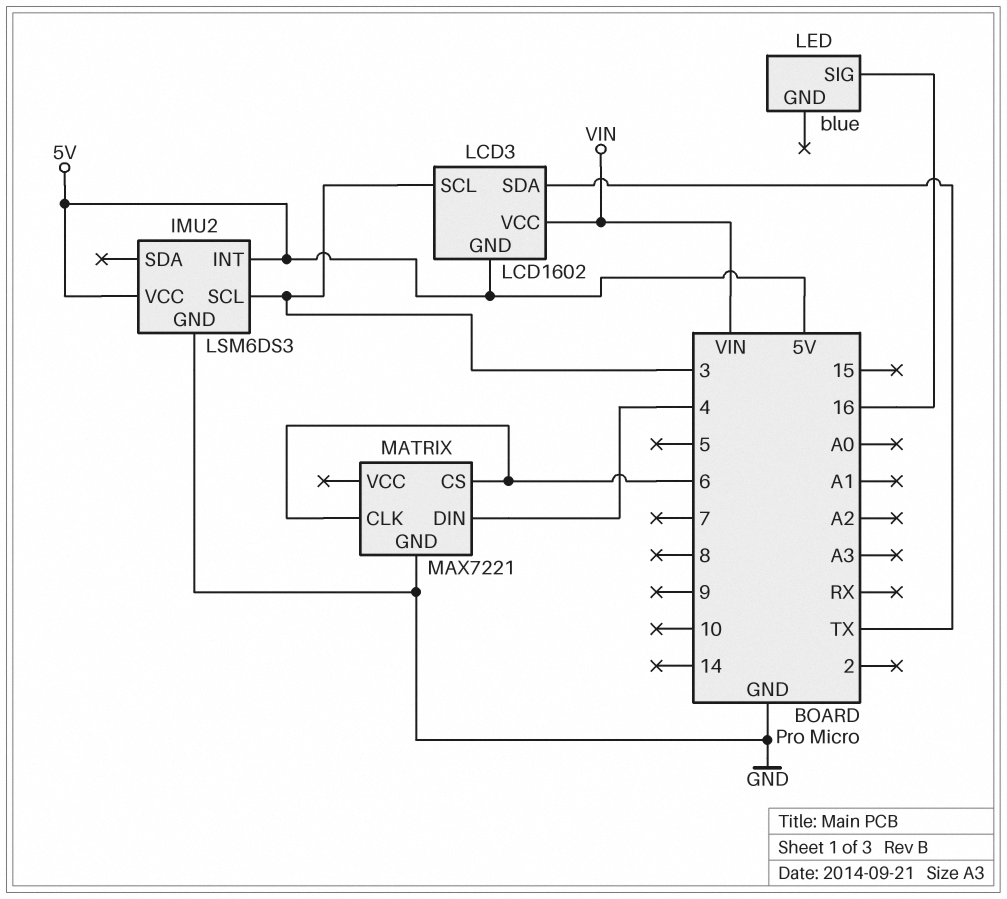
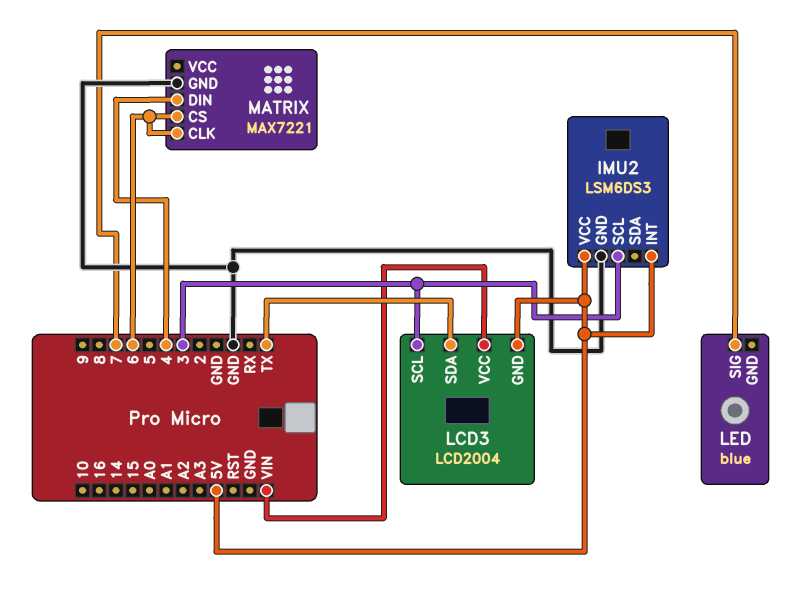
LCD3: LCD1602 -> LCD2004
LED pin SIG: 16 -> 7

